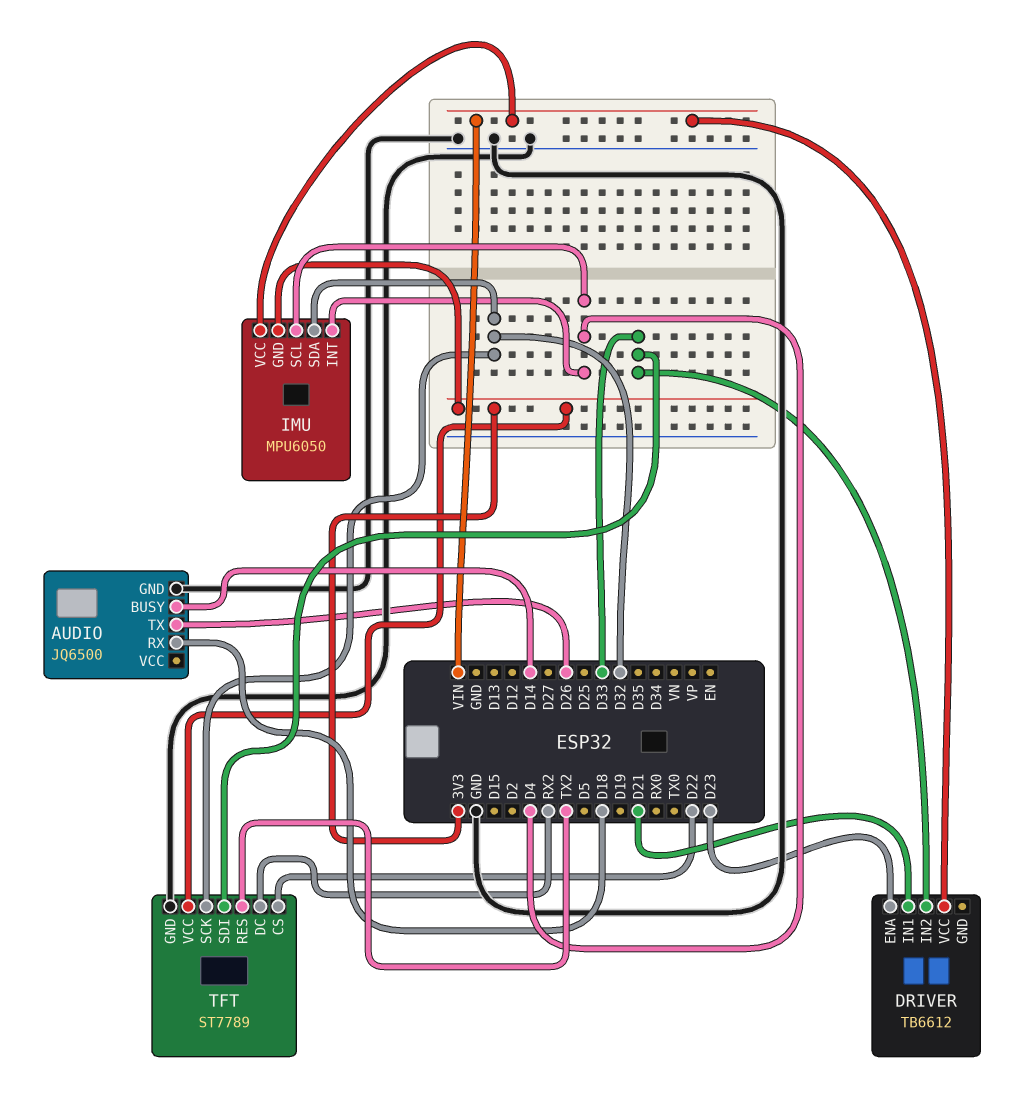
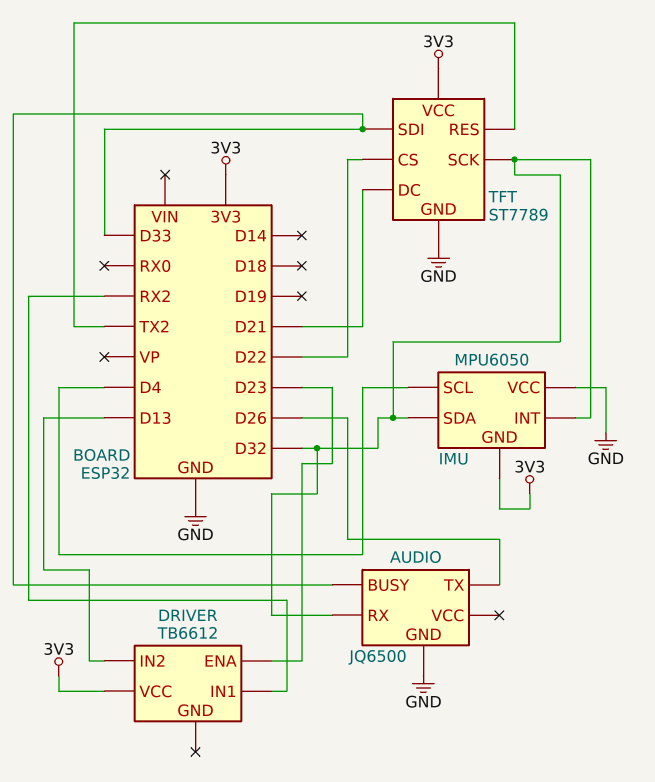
AUDIO pin BUSY: D14 -> D33
AUDIO pin RX: D18 -> D32
DRIVER pin IN1: D21 -> RX2
DRIVER pin IN2: D33 -> D13
DRIVER pin VCC: VIN -> 3V3
IMU pin INT: D4 -> D32
IMU pin VCC: VIN -> GND
TFT pin DC: RX2 -> D21

